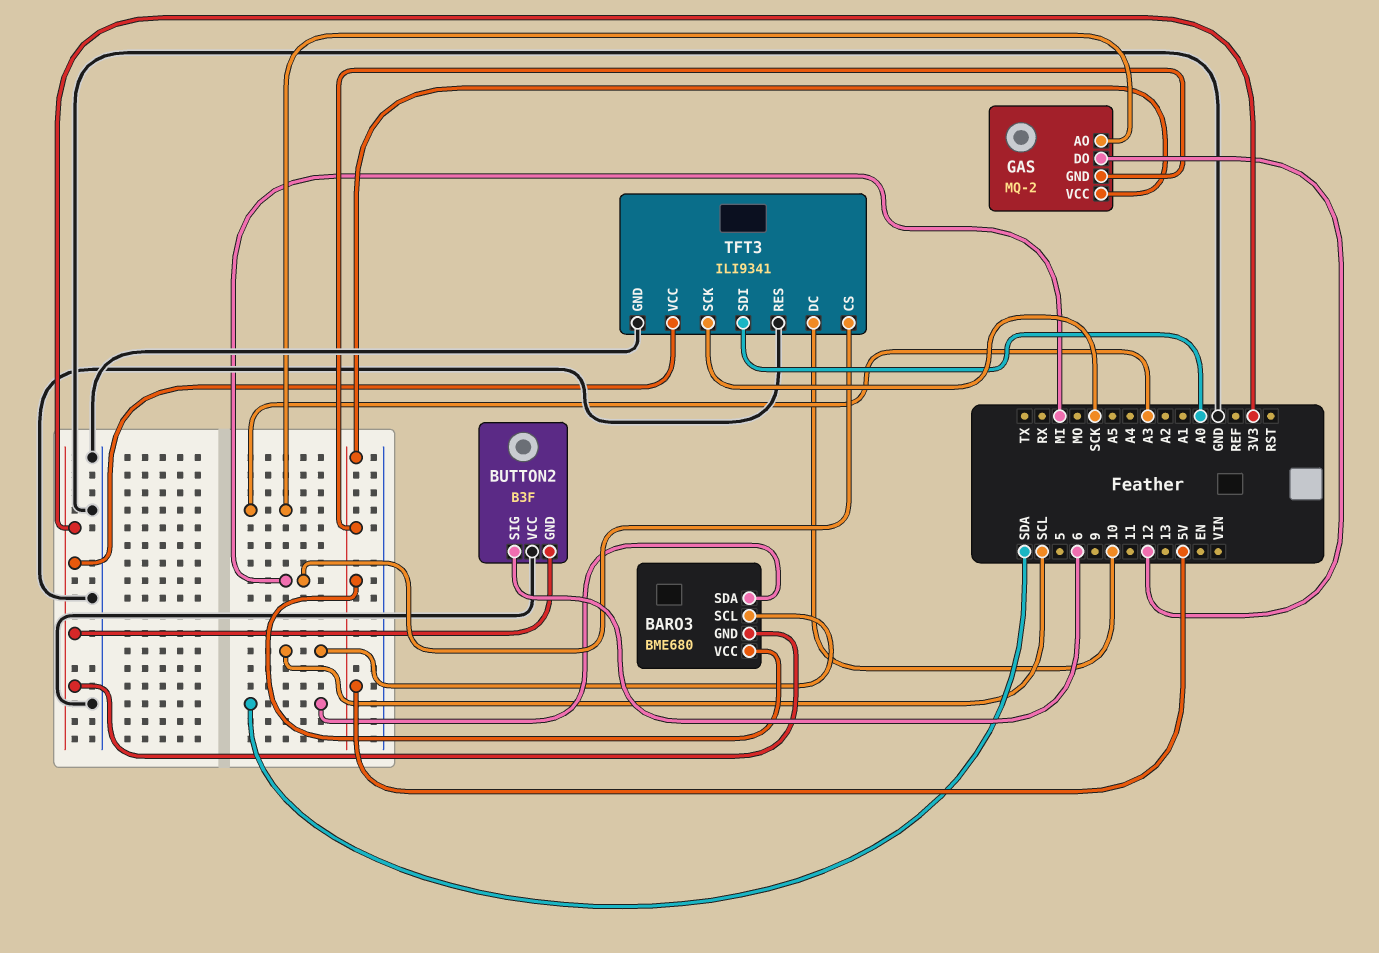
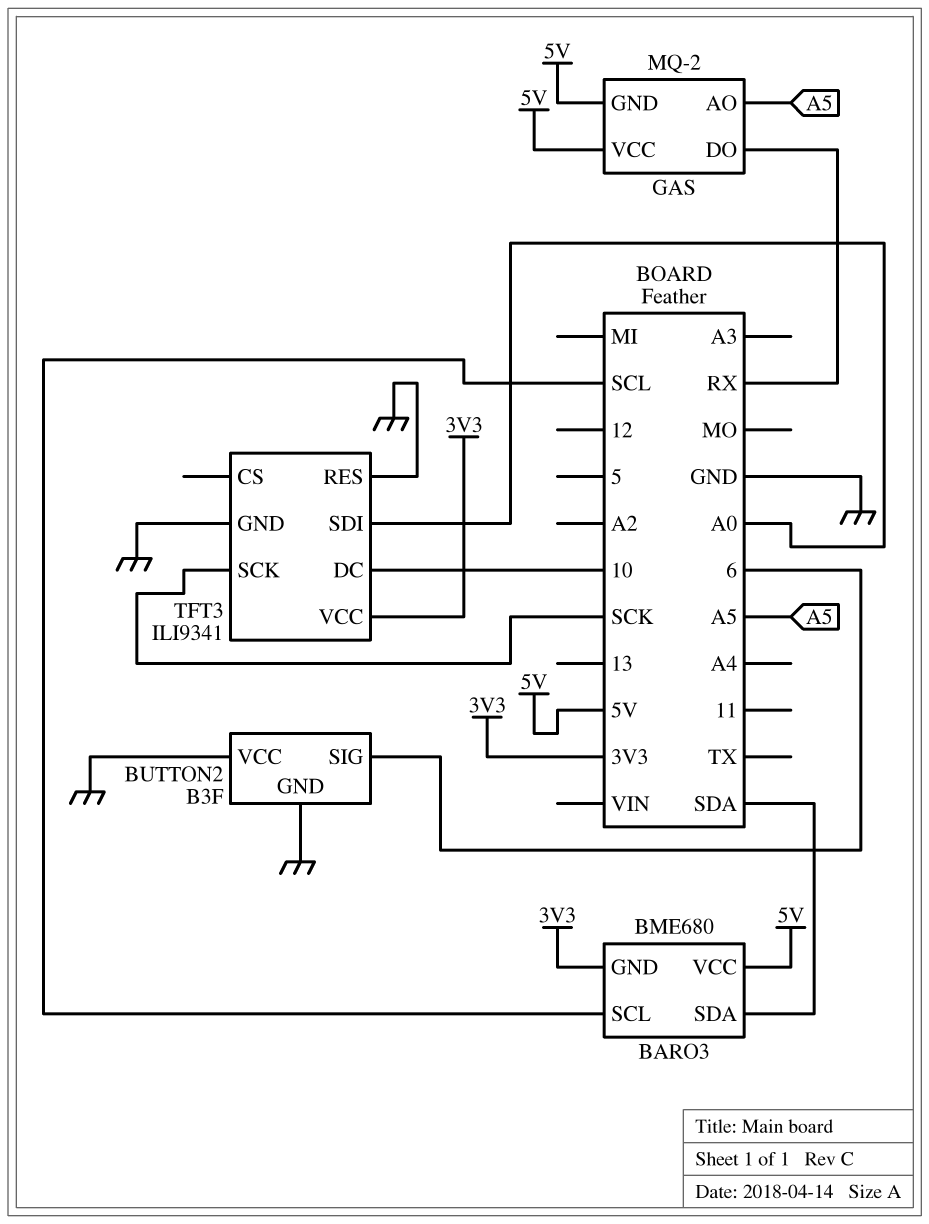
BUTTON2 pin GND: 3V3 -> GND
GAS pin AO: A3 -> A5
GAS pin DO: 12 -> RX
TFT3 pin CS: MI -> none

